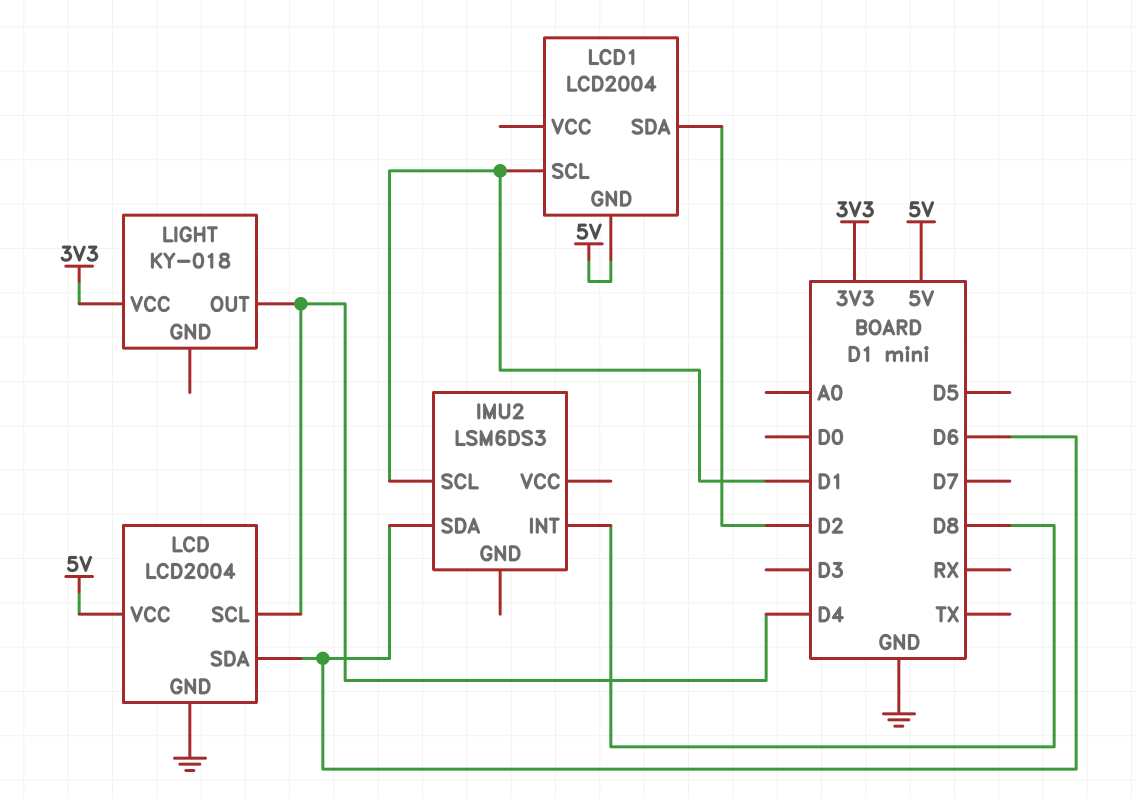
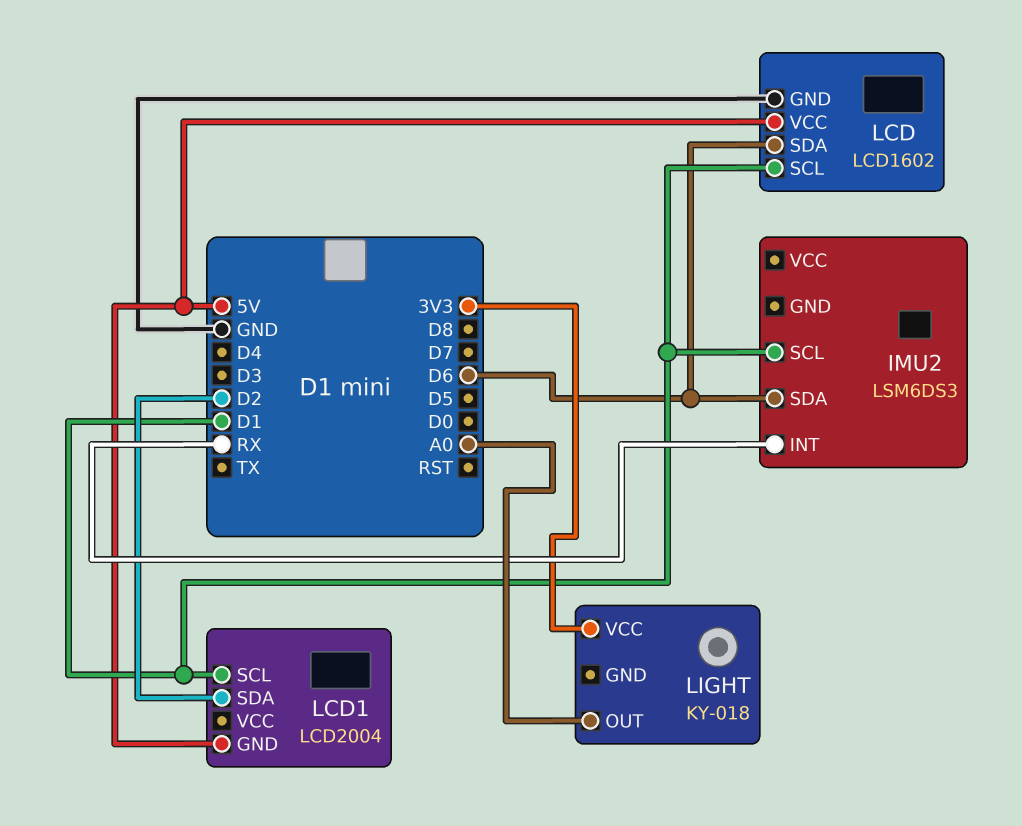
IMU2 pin INT: D8 -> RX
LCD: LCD2004 -> LCD1602
LCD pin SCL: D4 -> D1
LIGHT pin OUT: D4 -> A0

